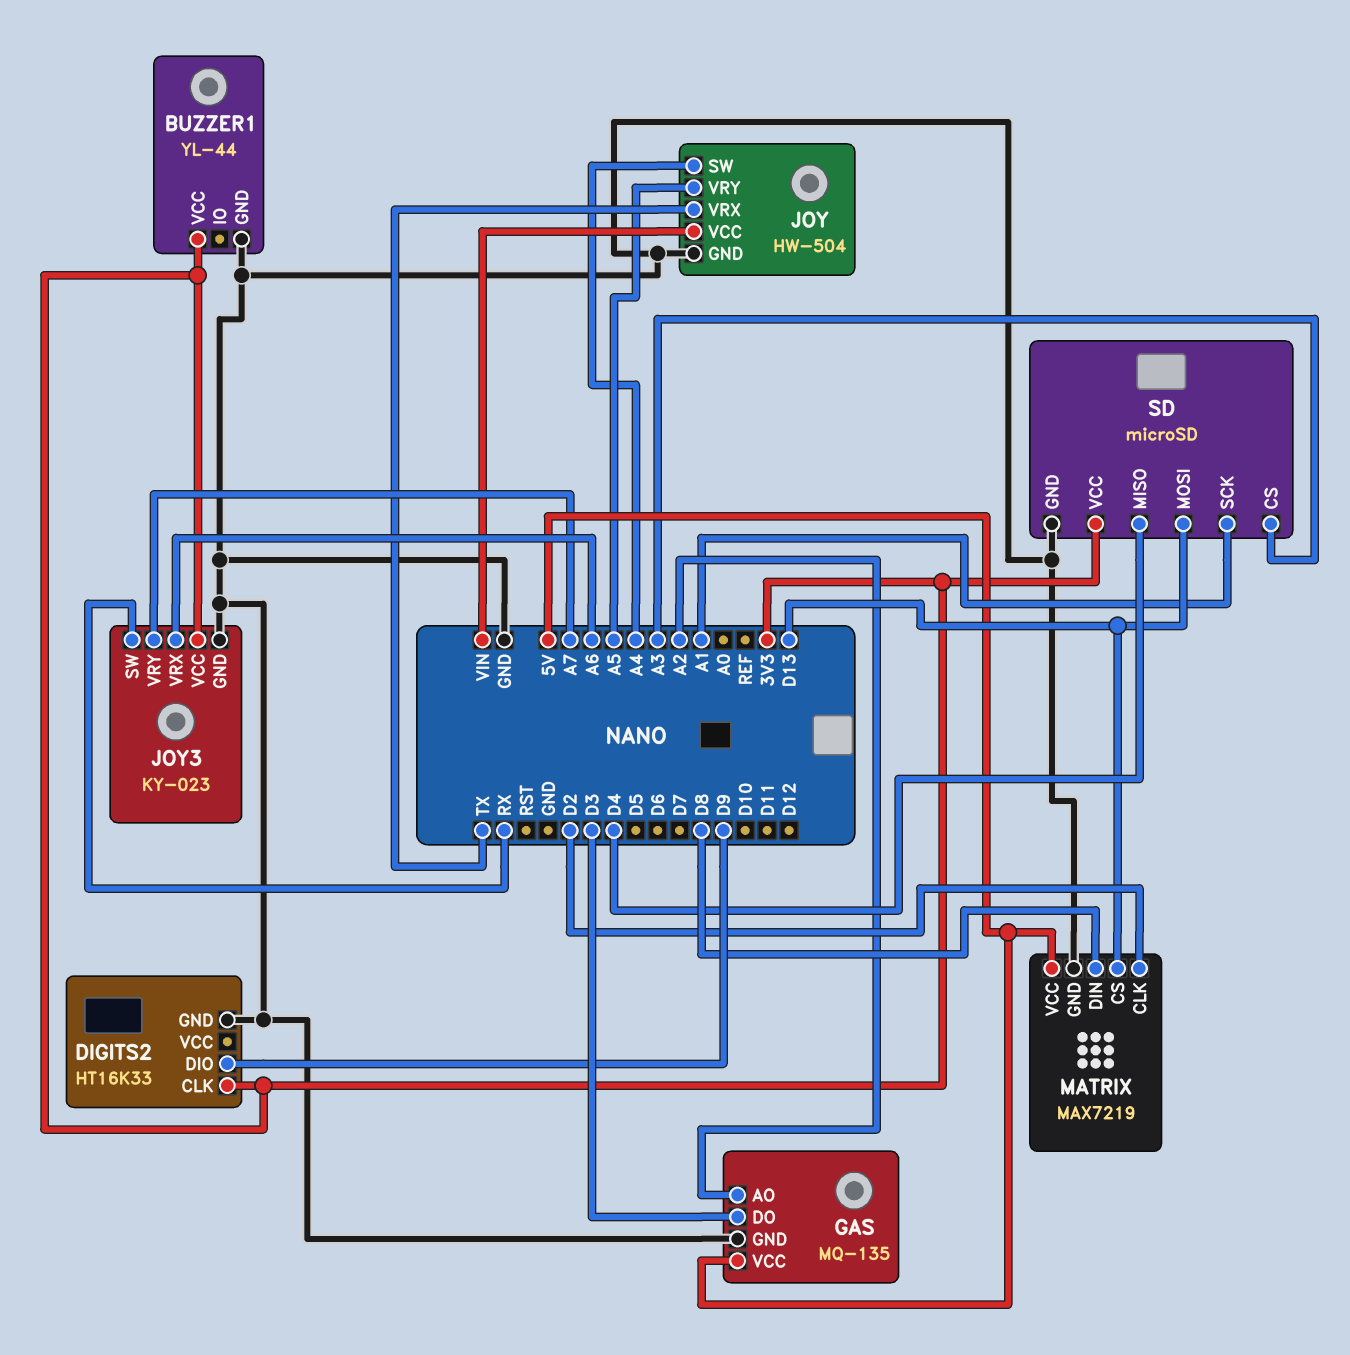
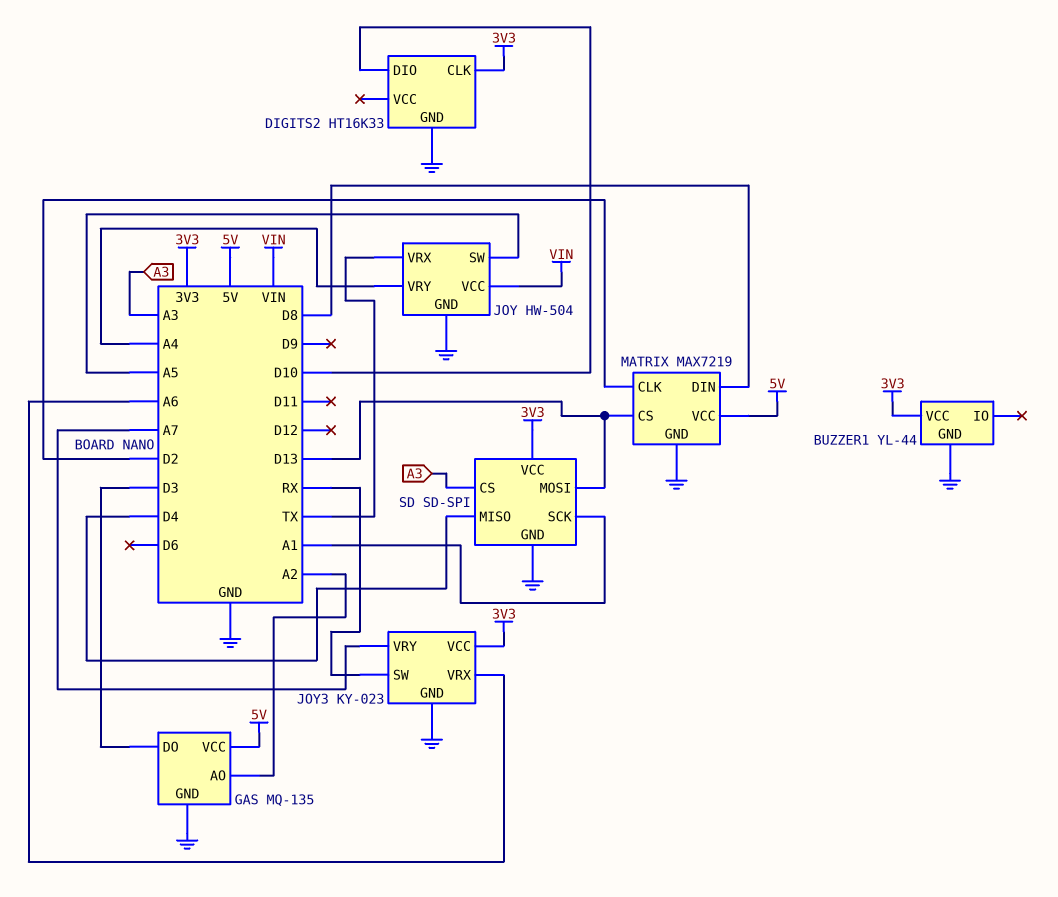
DIGITS2 pin DIO: D9 -> D10
JOY pin SW: A4 -> A5
JOY pin VRY: A5 -> A4
SD: microSD -> SD-SPI

